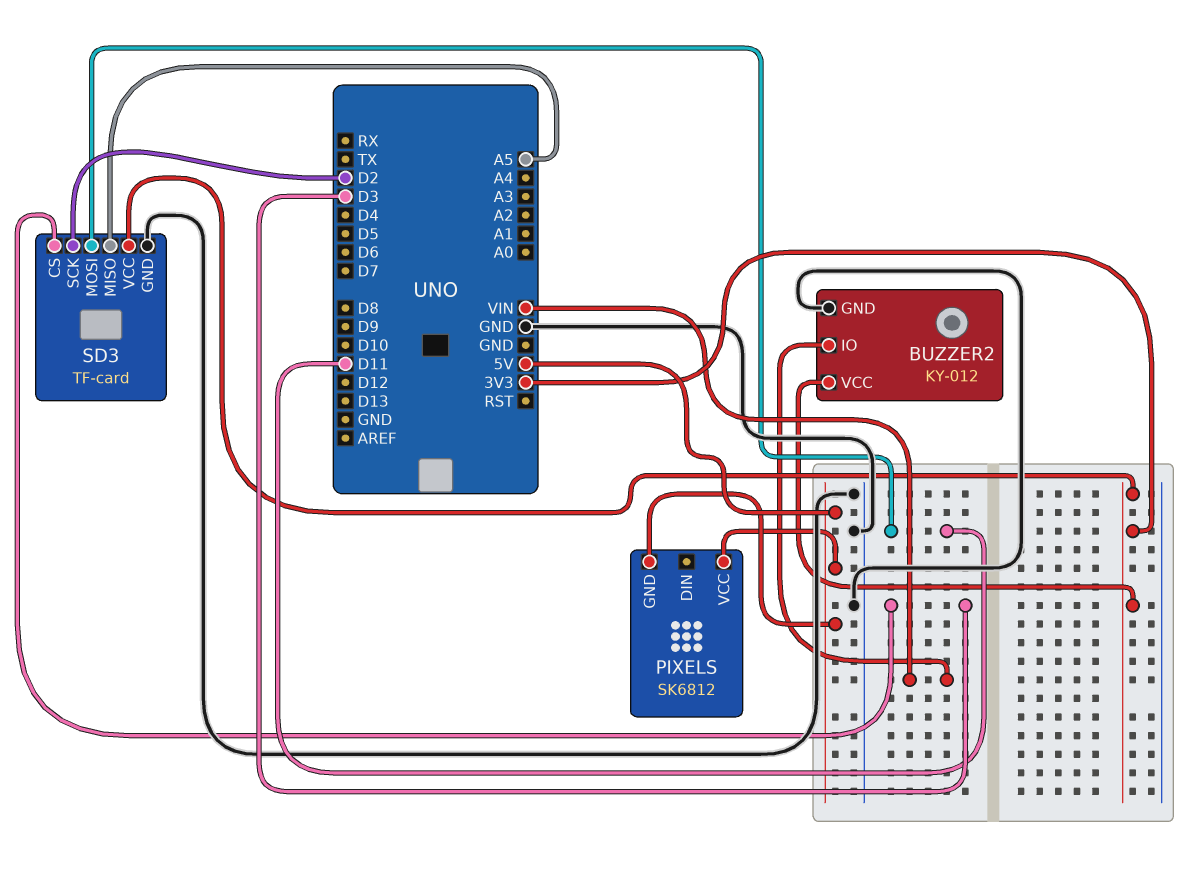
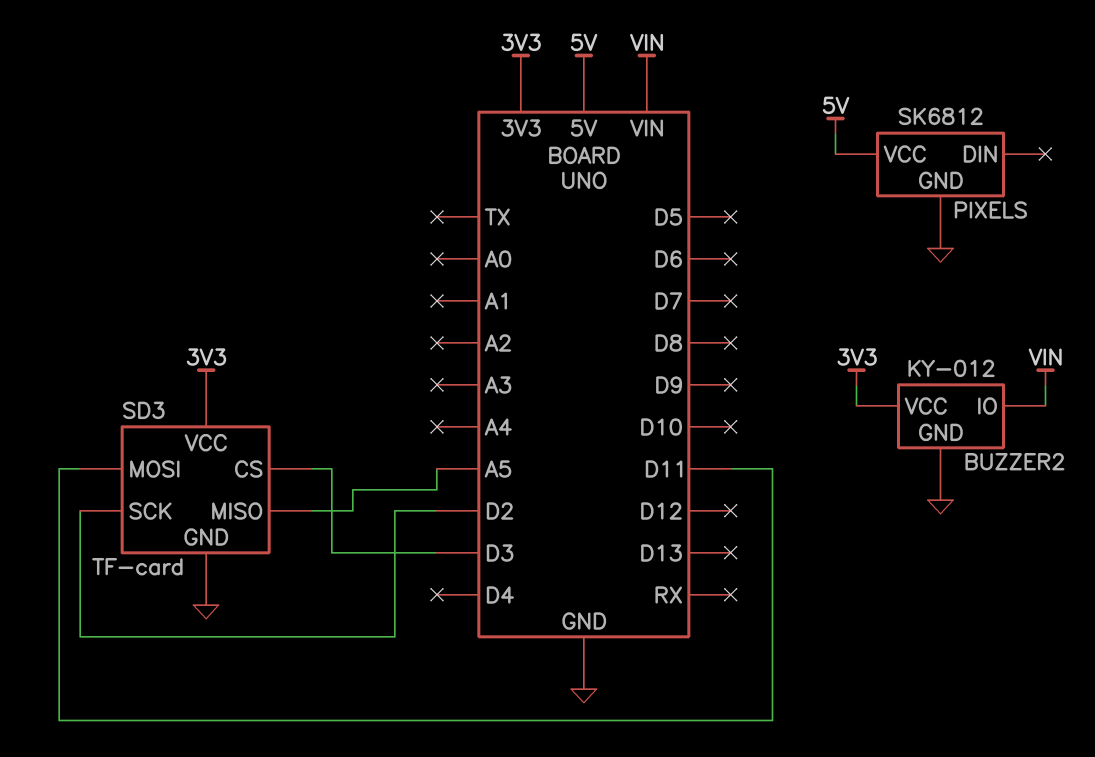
PIXELS pin GND: 5V -> GND

